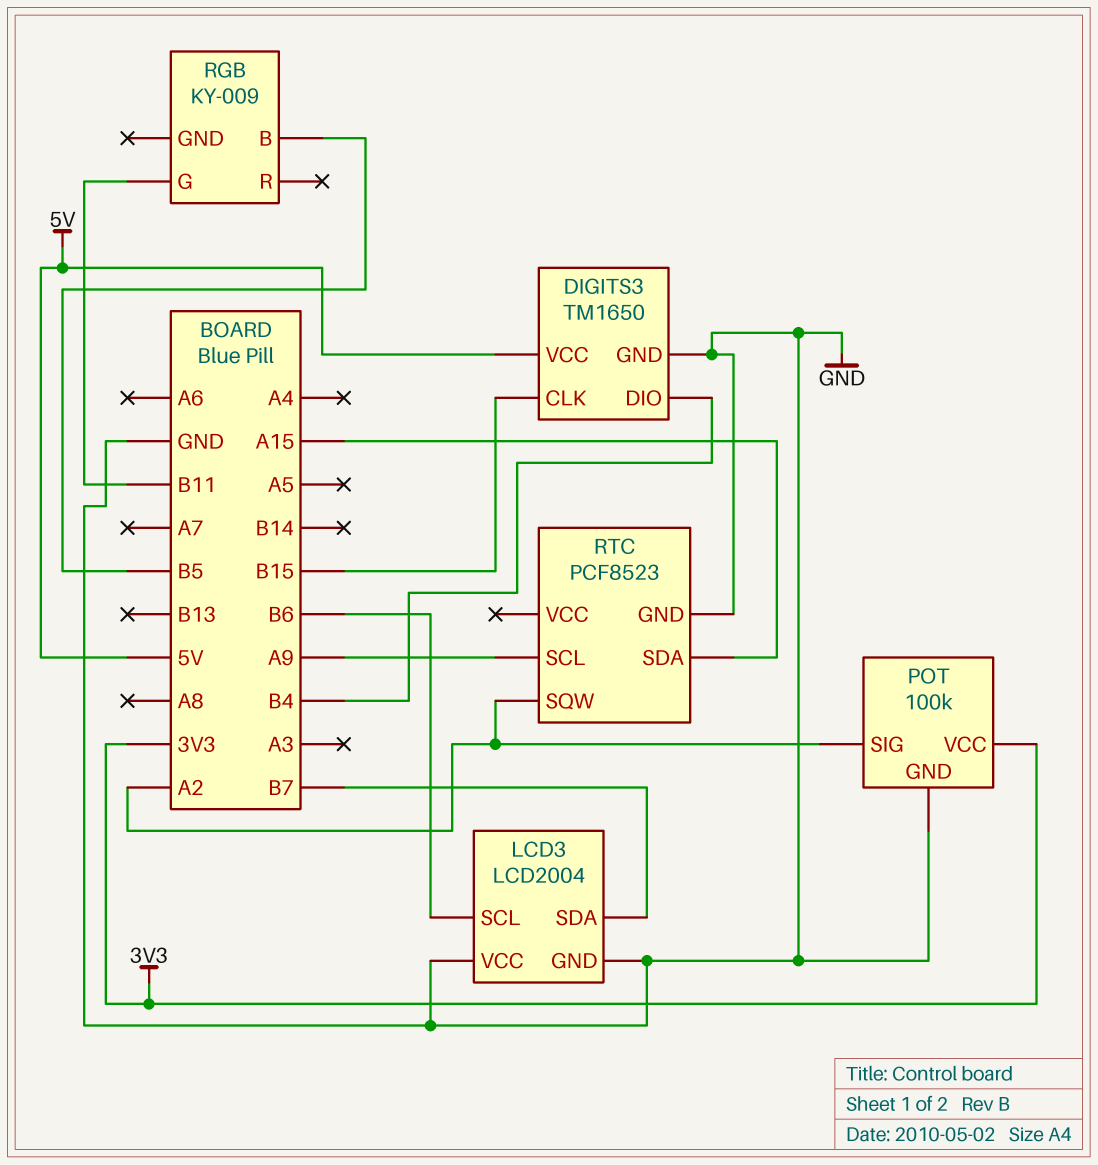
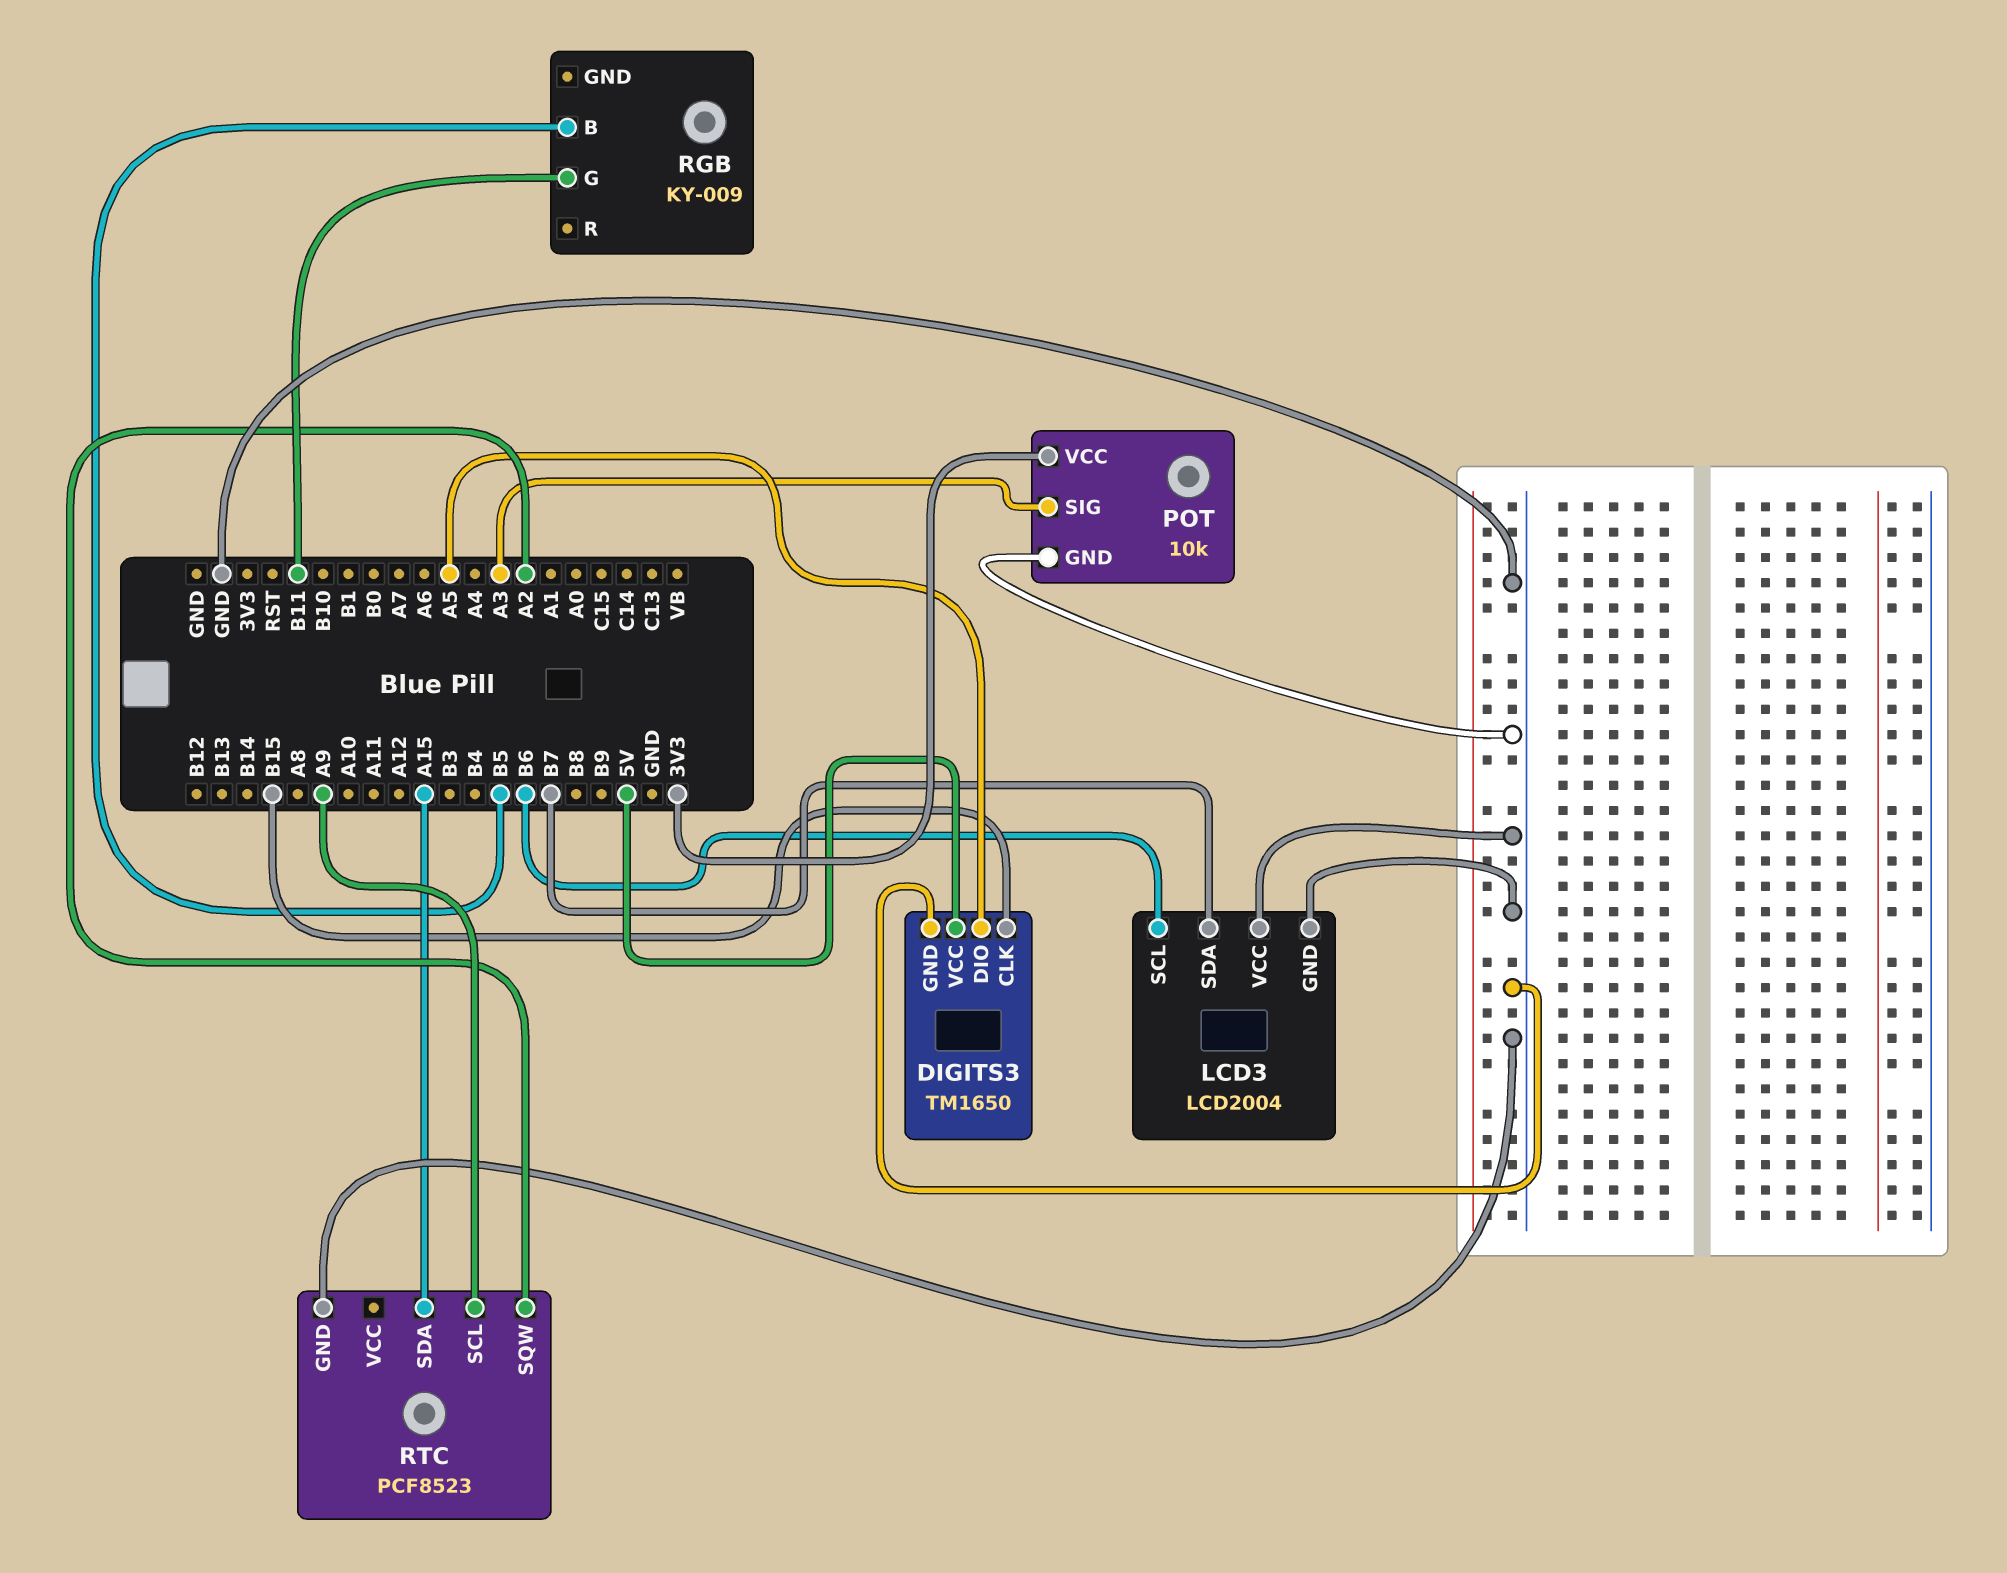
DIGITS3 pin DIO: B4 -> A5
POT: 100k -> 10k
POT pin SIG: A2 -> A3

